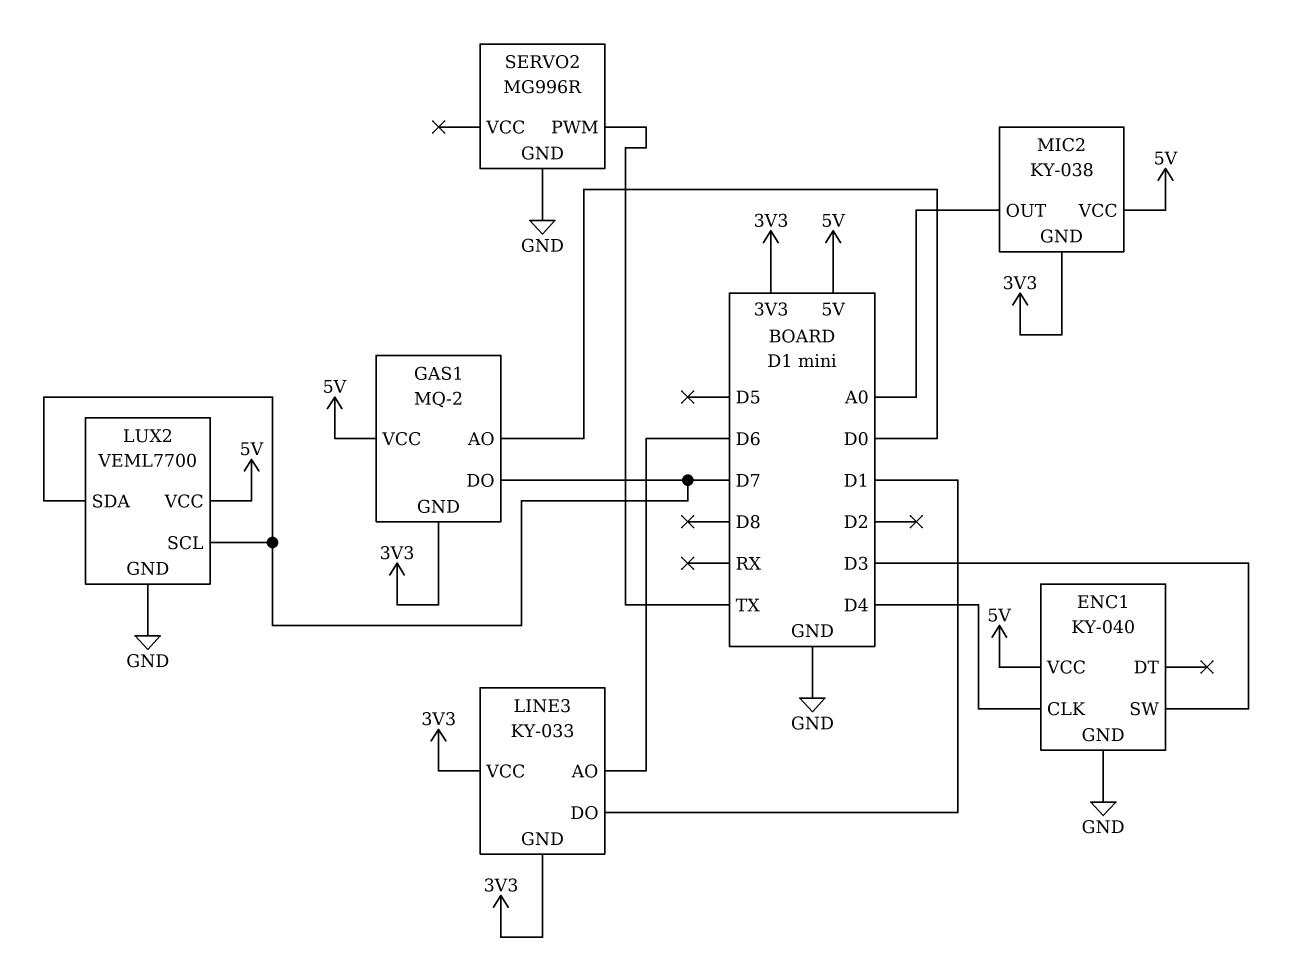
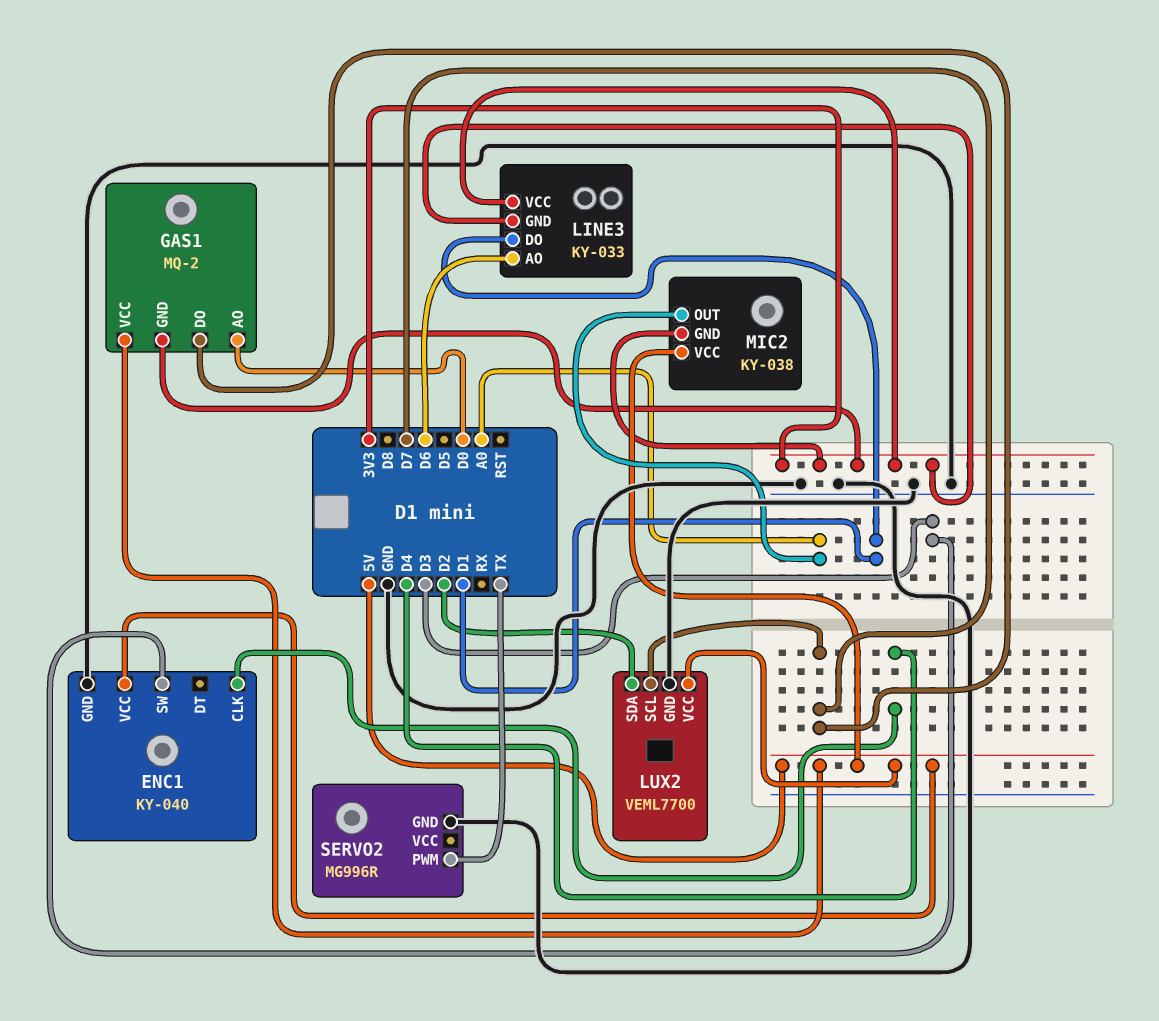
LUX2 pin SDA: D7 -> D2

